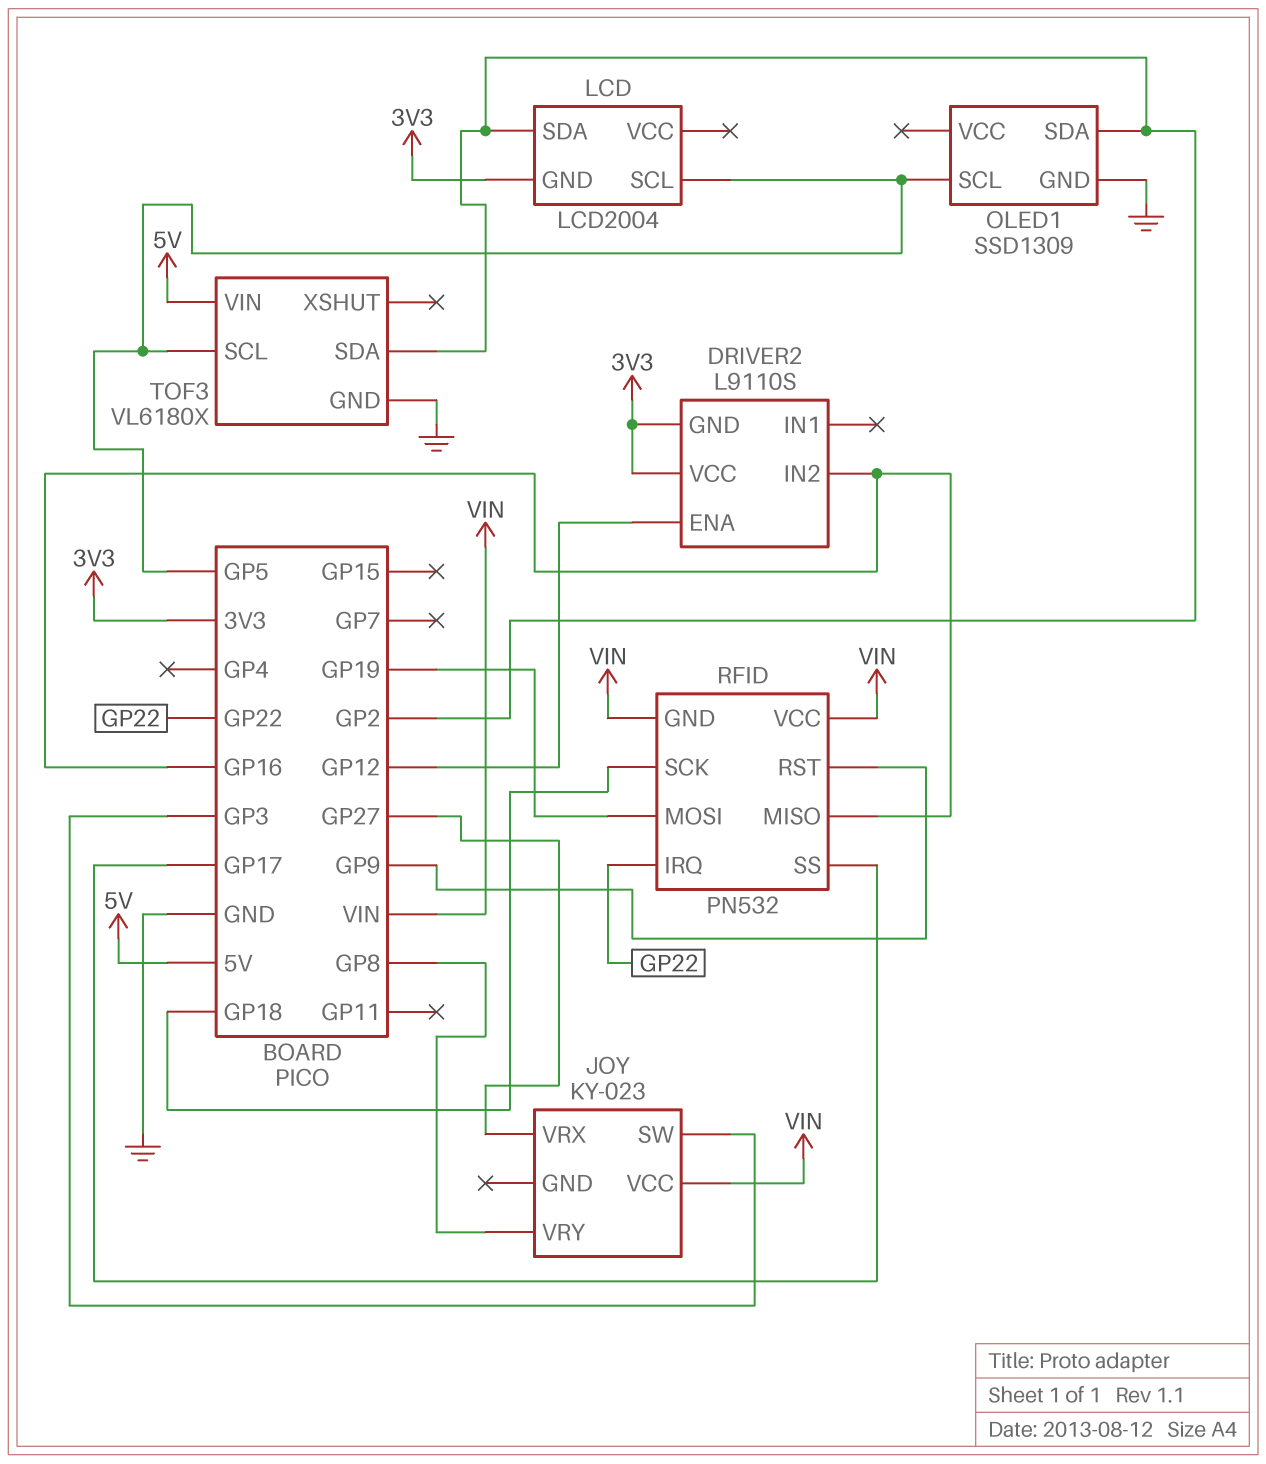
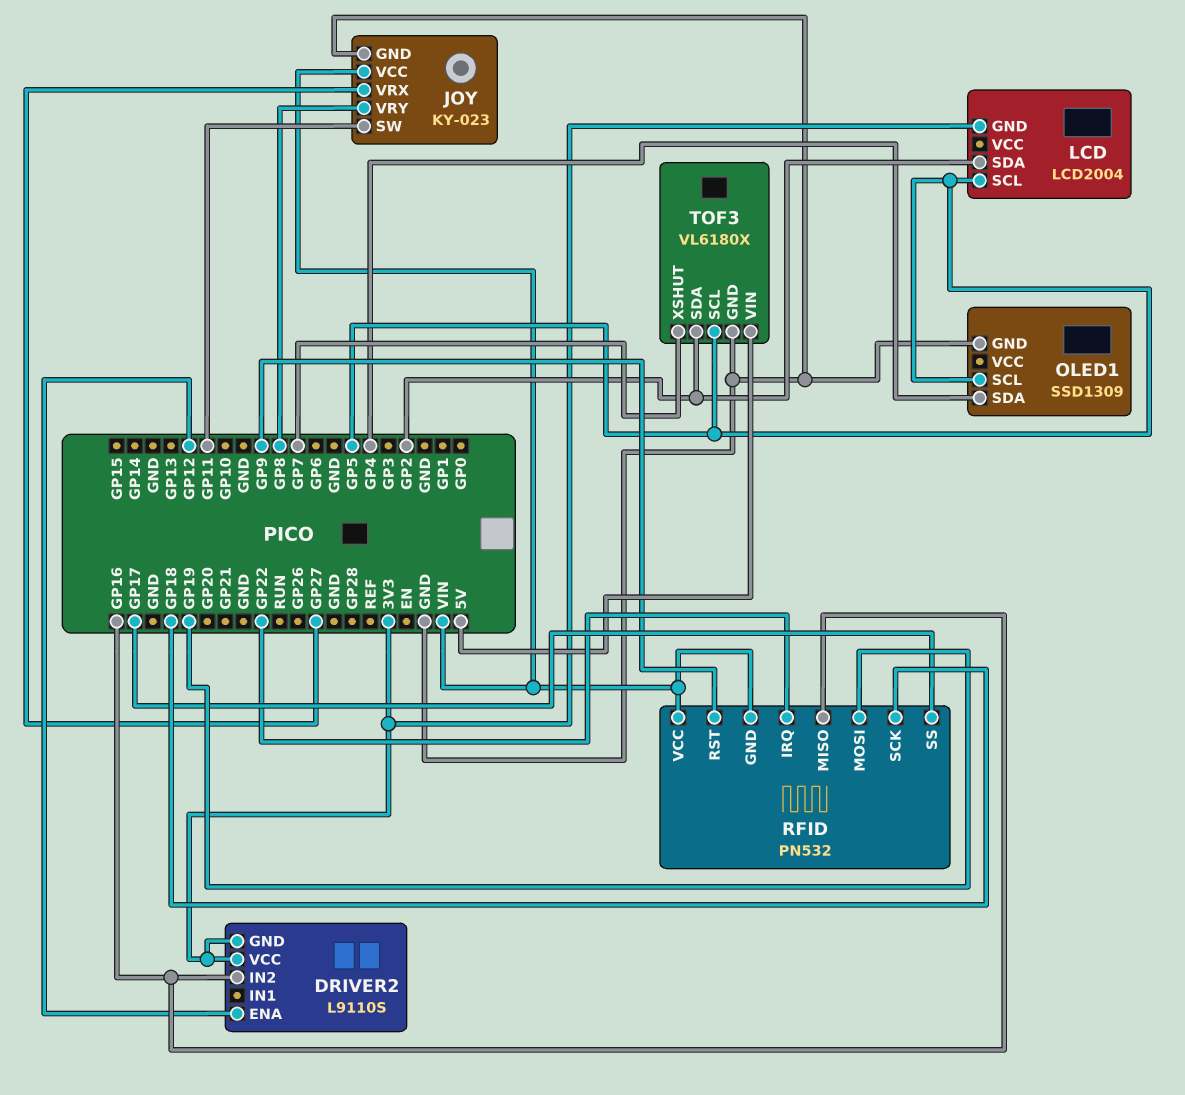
JOY pin GND: none -> GND
JOY pin SW: GP3 -> GP11
OLED1 pin SDA: GP2 -> GP4
TOF3 pin XSHUT: none -> GP7

